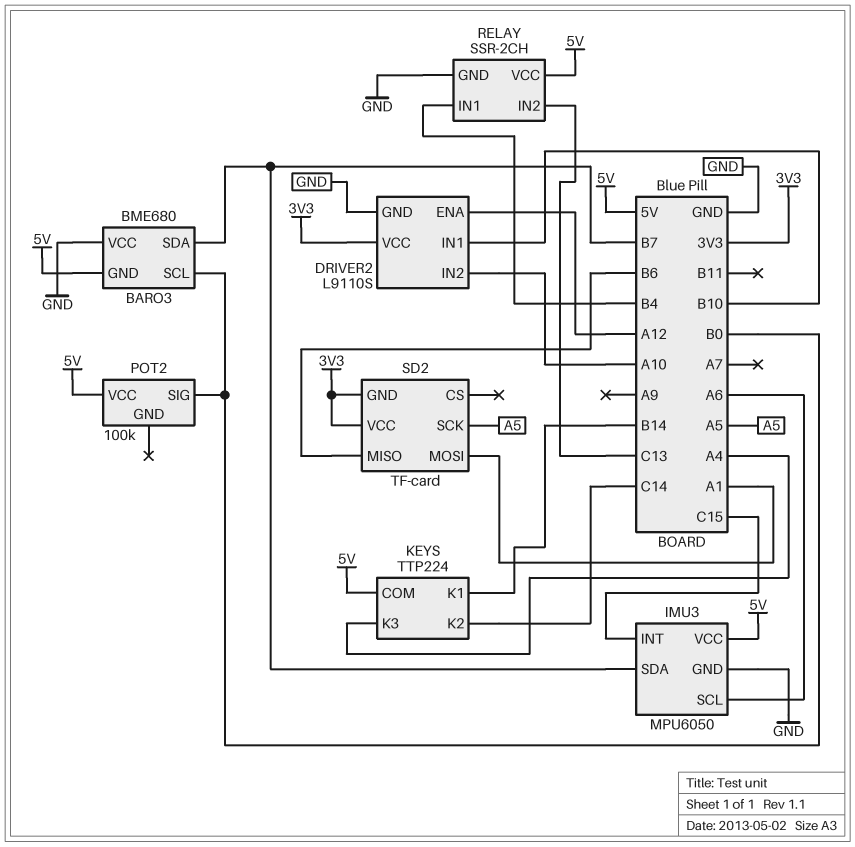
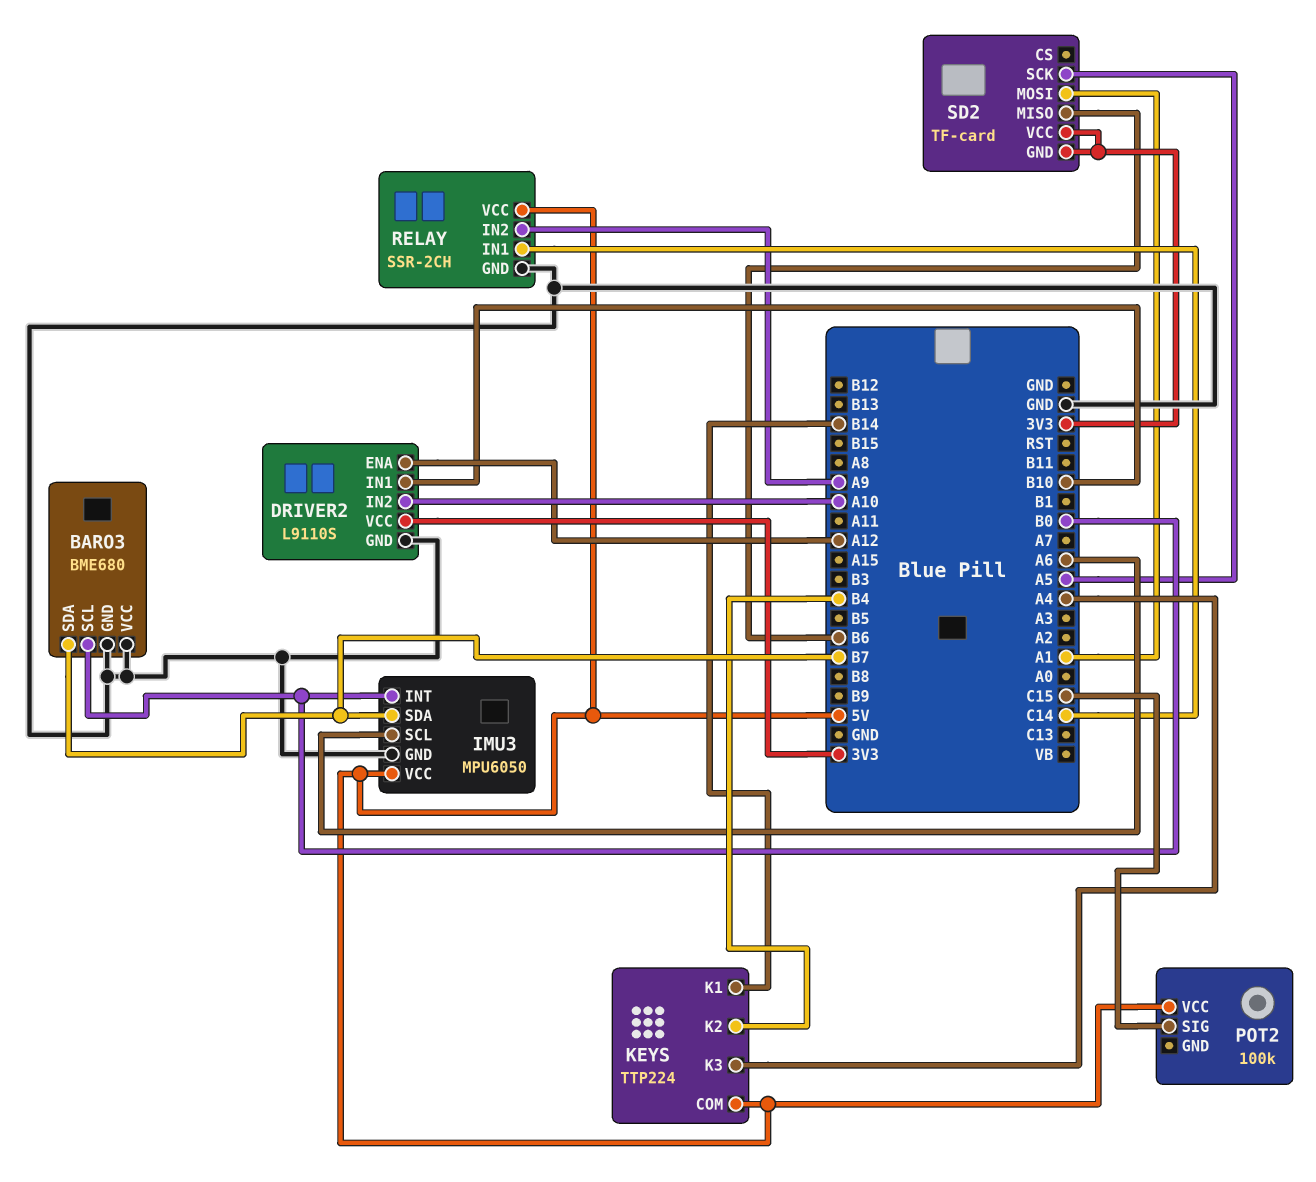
BARO3 pin GND: 5V -> GND
IMU3 pin INT: C15 -> B0
KEYS pin K2: C14 -> B4
POT2 pin SIG: B0 -> C15
RELAY pin IN1: B4 -> C14
RELAY pin IN2: C13 -> A9

